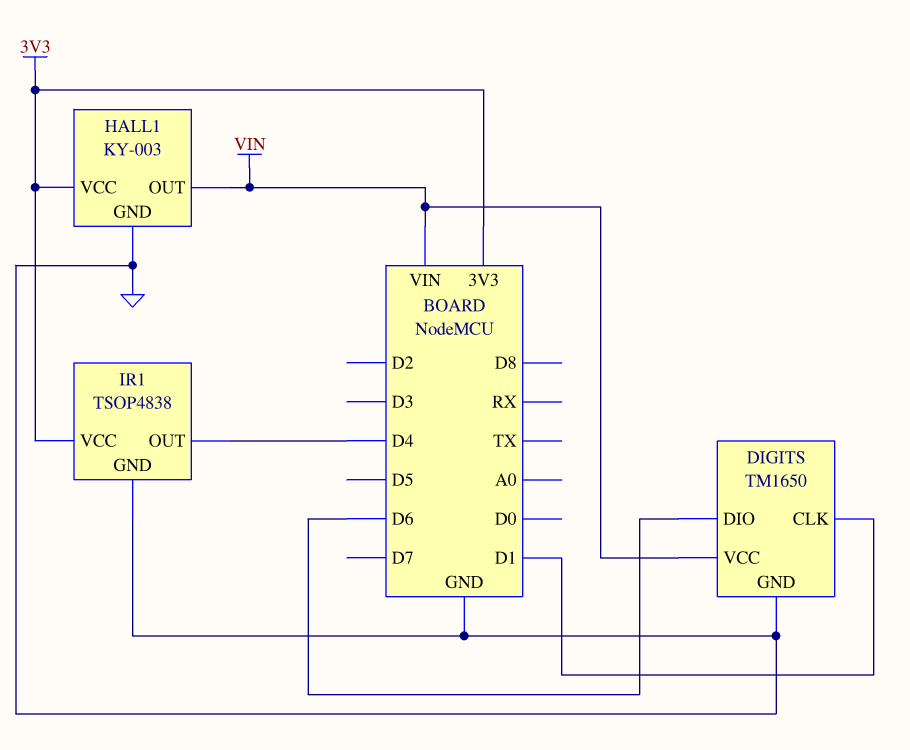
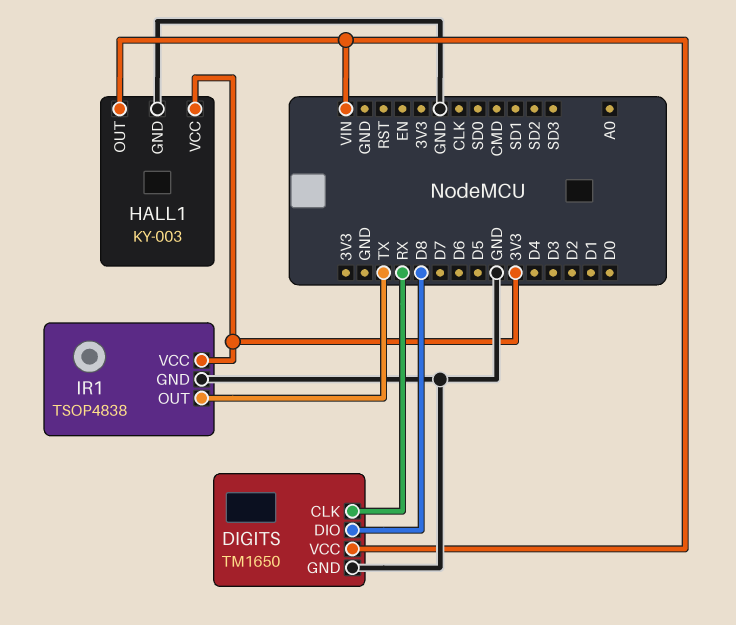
DIGITS pin CLK: D1 -> RX
DIGITS pin DIO: D6 -> D8
IR1 pin OUT: D4 -> TX

